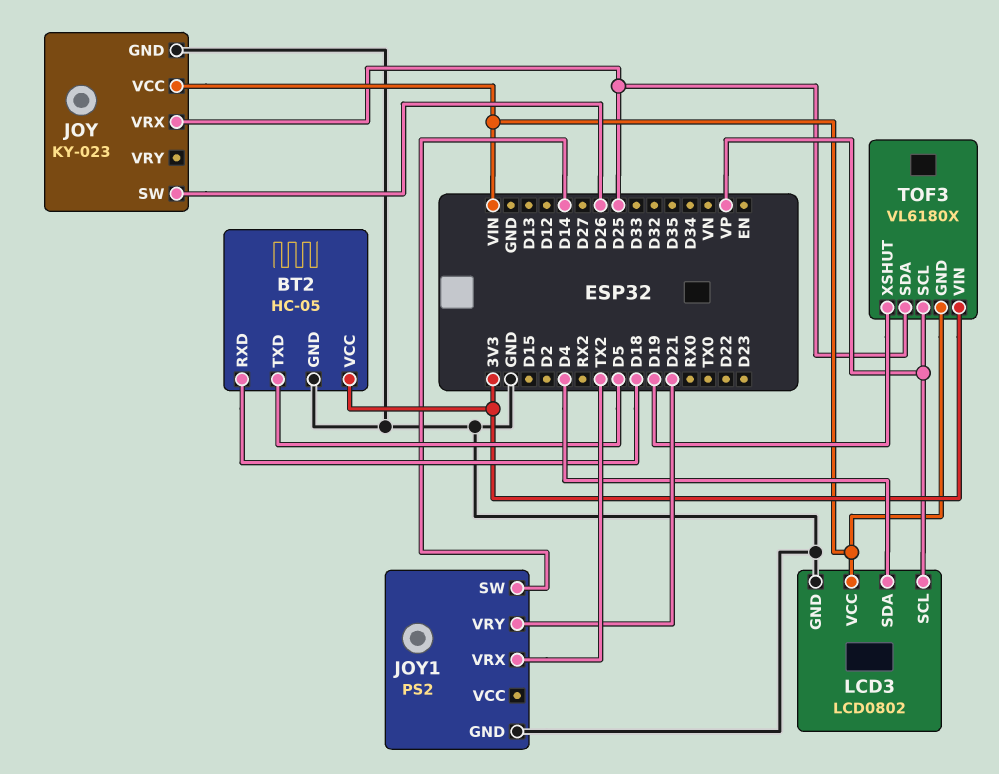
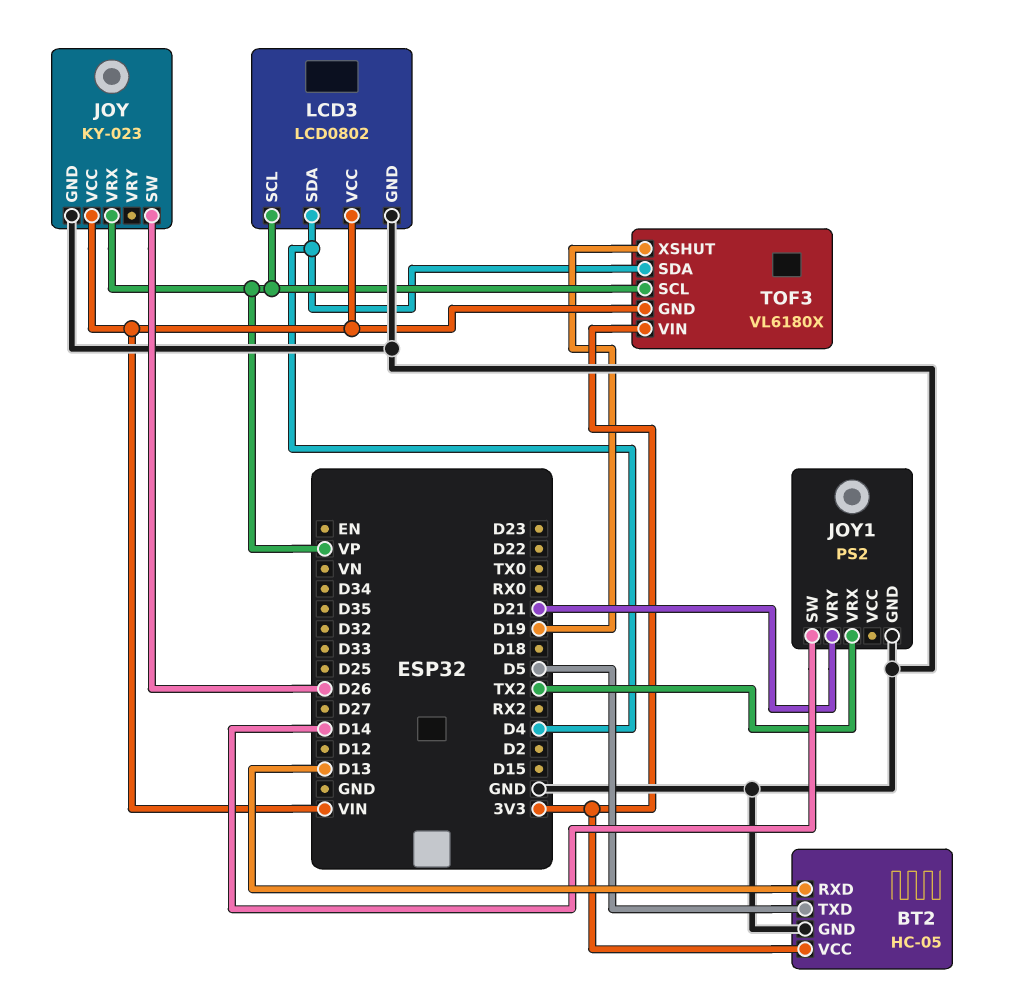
BT2 pin RXD: D18 -> D13
JOY pin VRX: D25 -> VP
TOF3 pin SDA: D25 -> D4

